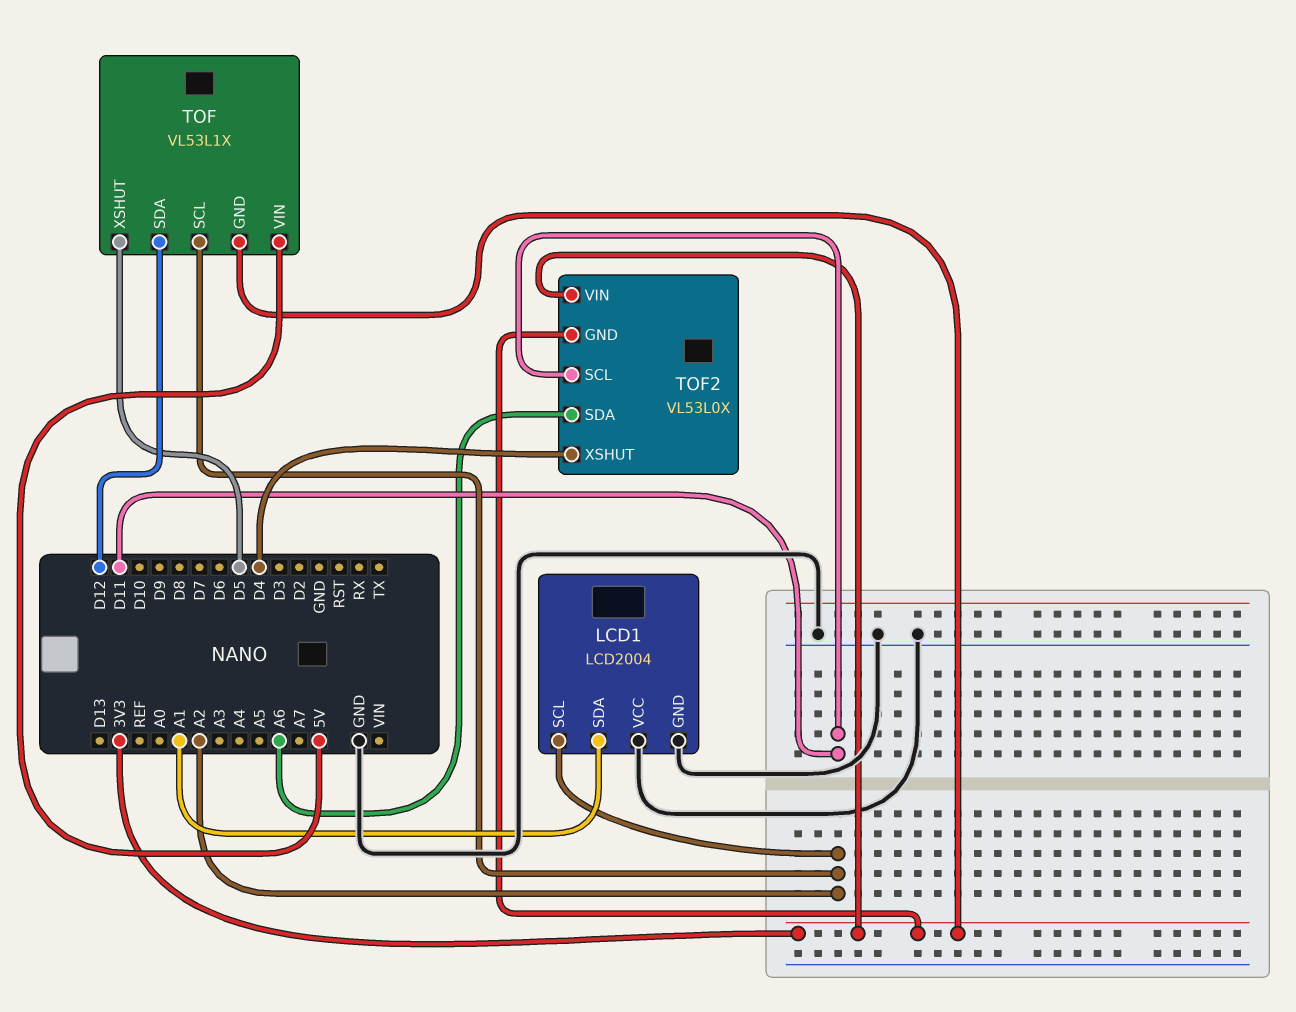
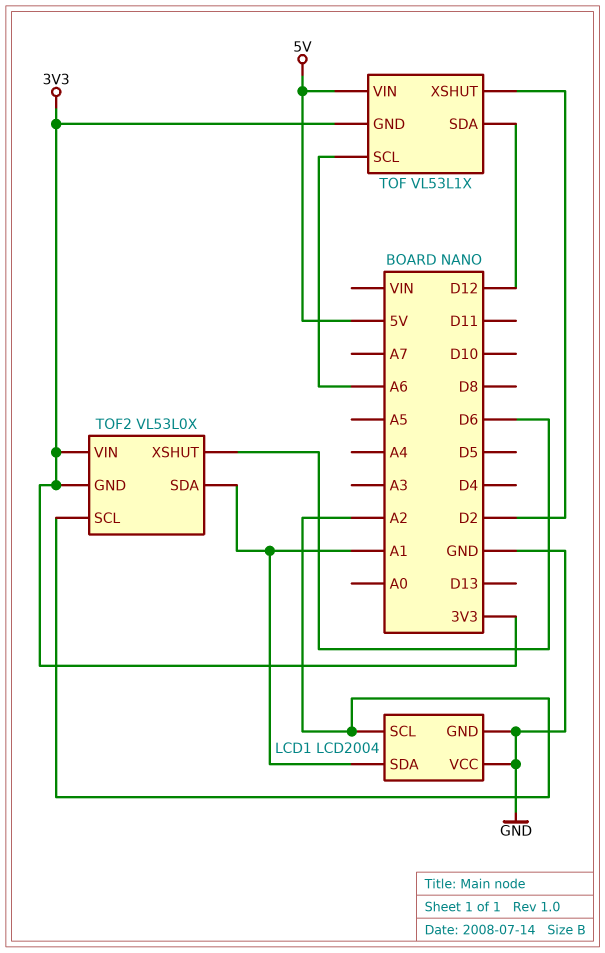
TOF pin SCL: A2 -> A6
TOF pin XSHUT: D5 -> D2
TOF2 pin SCL: D11 -> A2
TOF2 pin SDA: A6 -> A1
TOF2 pin XSHUT: D4 -> D6

